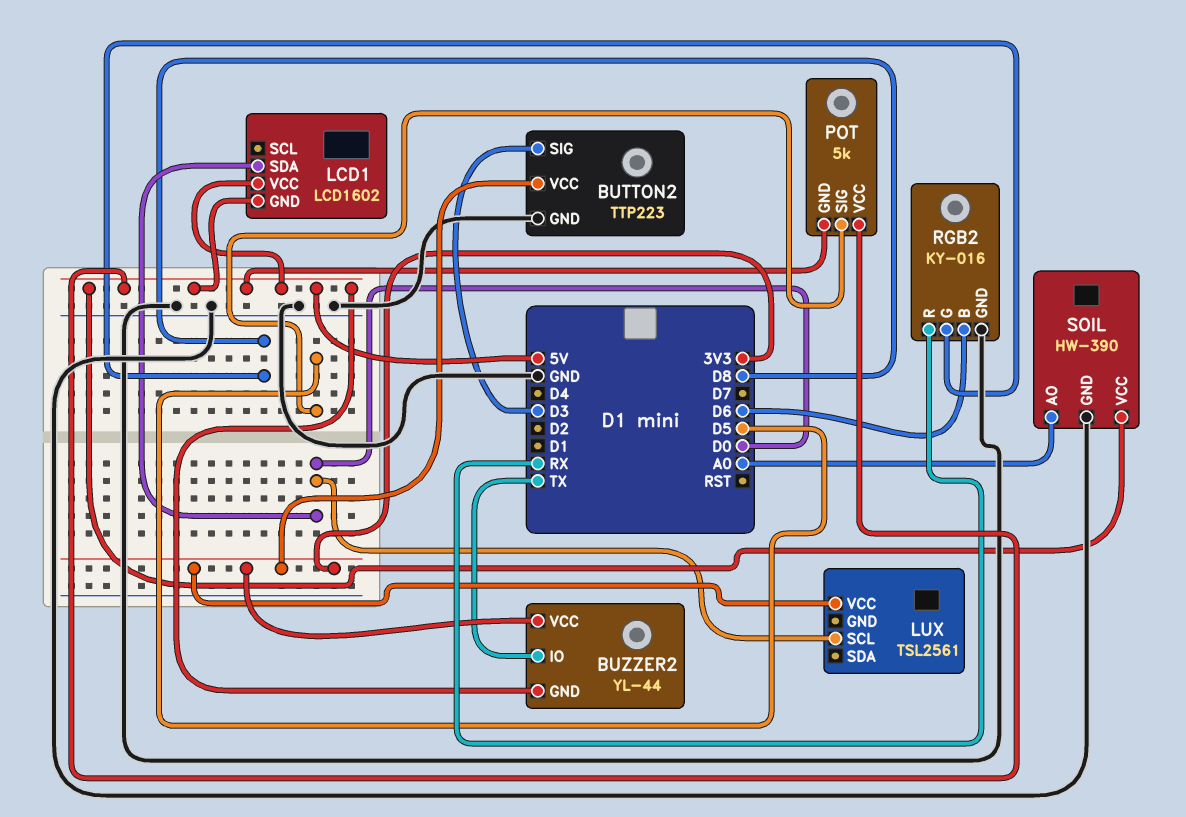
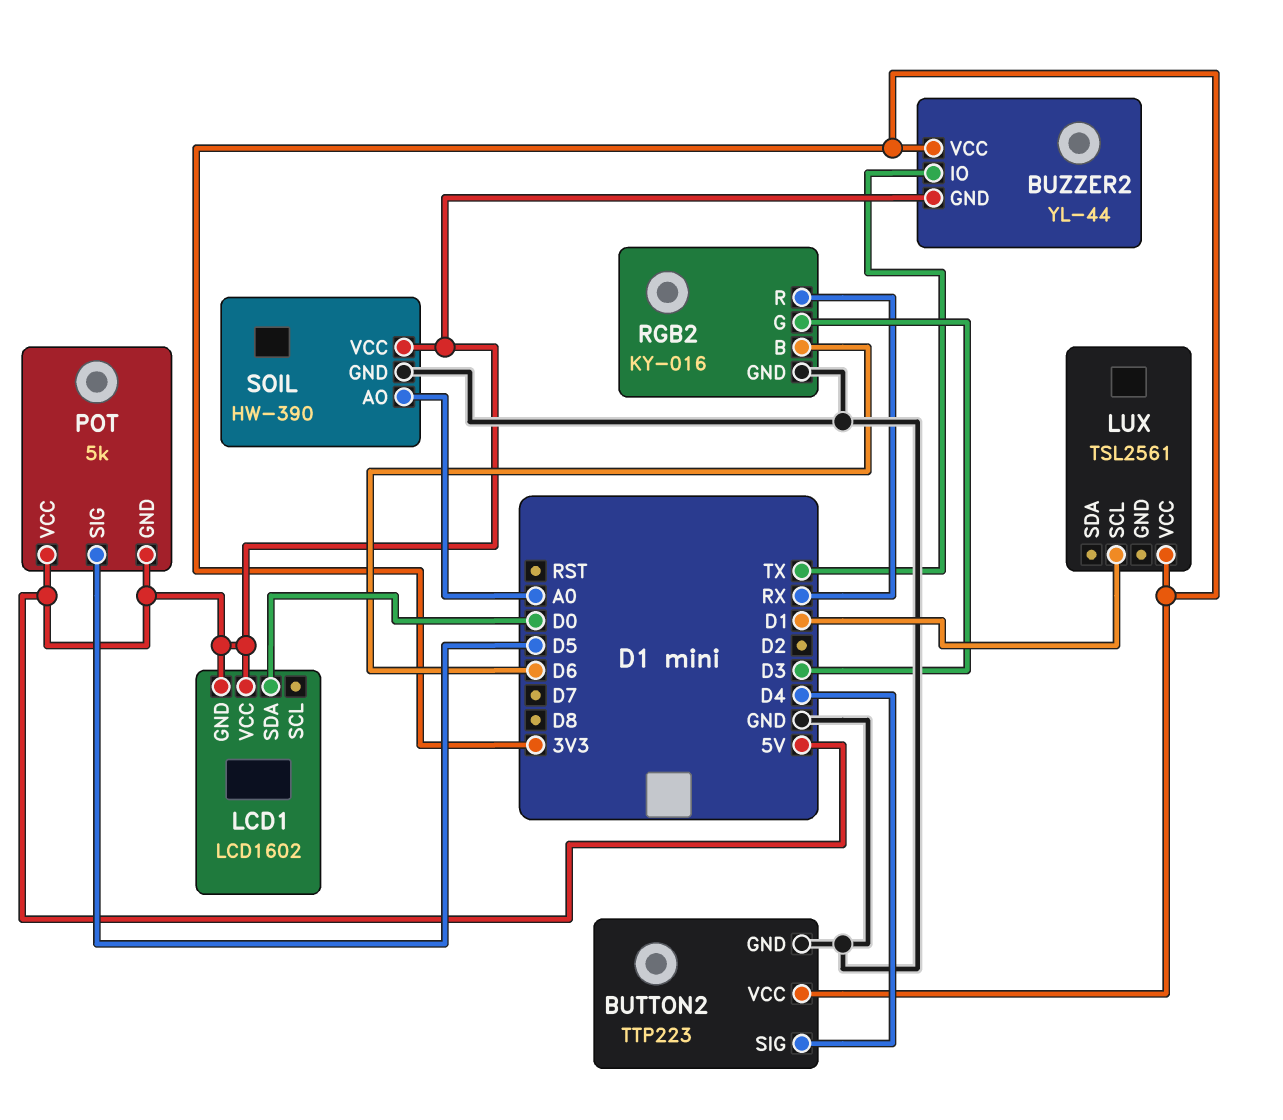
BUTTON2 pin SIG: D3 -> D4
LUX pin SCL: D0 -> D1
RGB2 pin G: D8 -> D3

